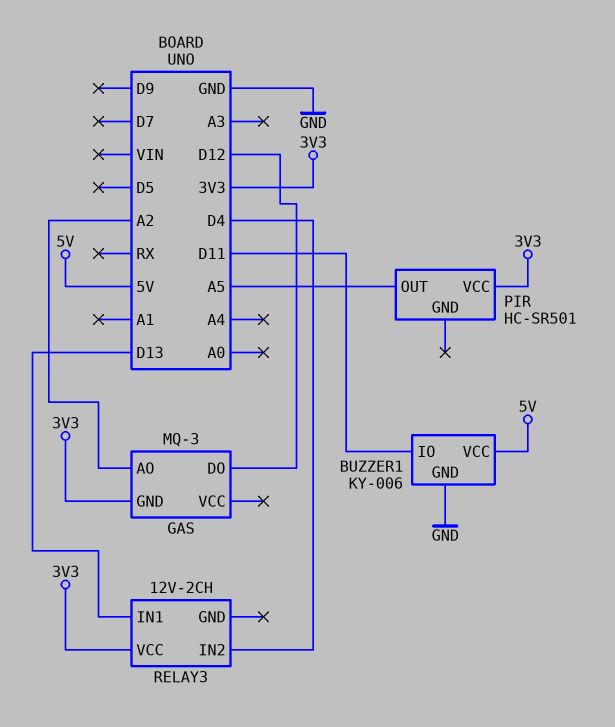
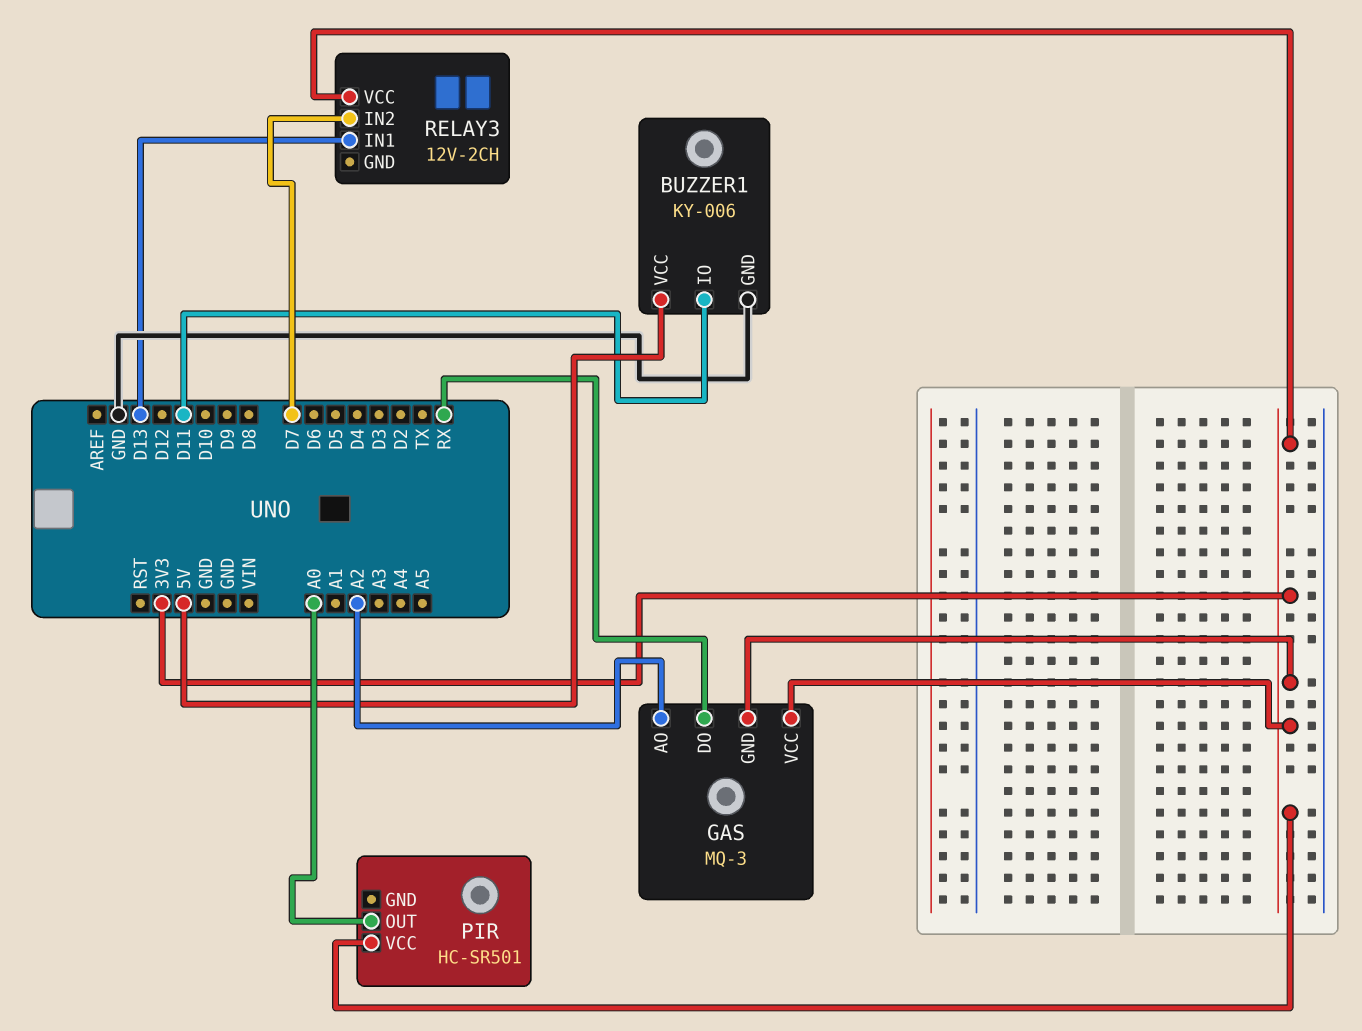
GAS pin DO: D12 -> RX
GAS pin VCC: none -> 3V3
PIR pin OUT: A5 -> A0
RELAY3 pin IN2: D4 -> D7

